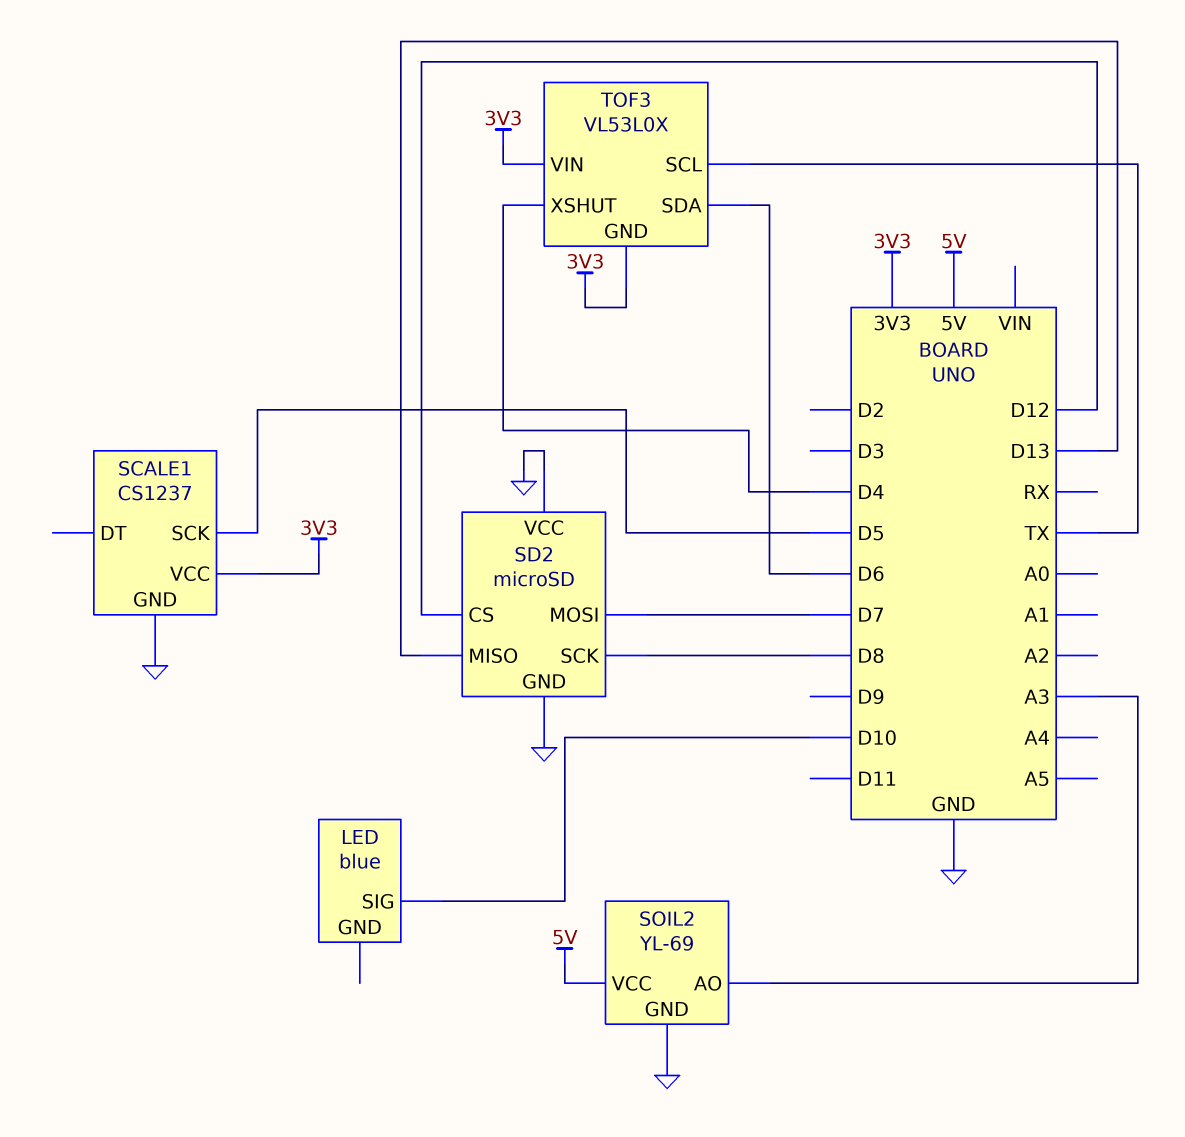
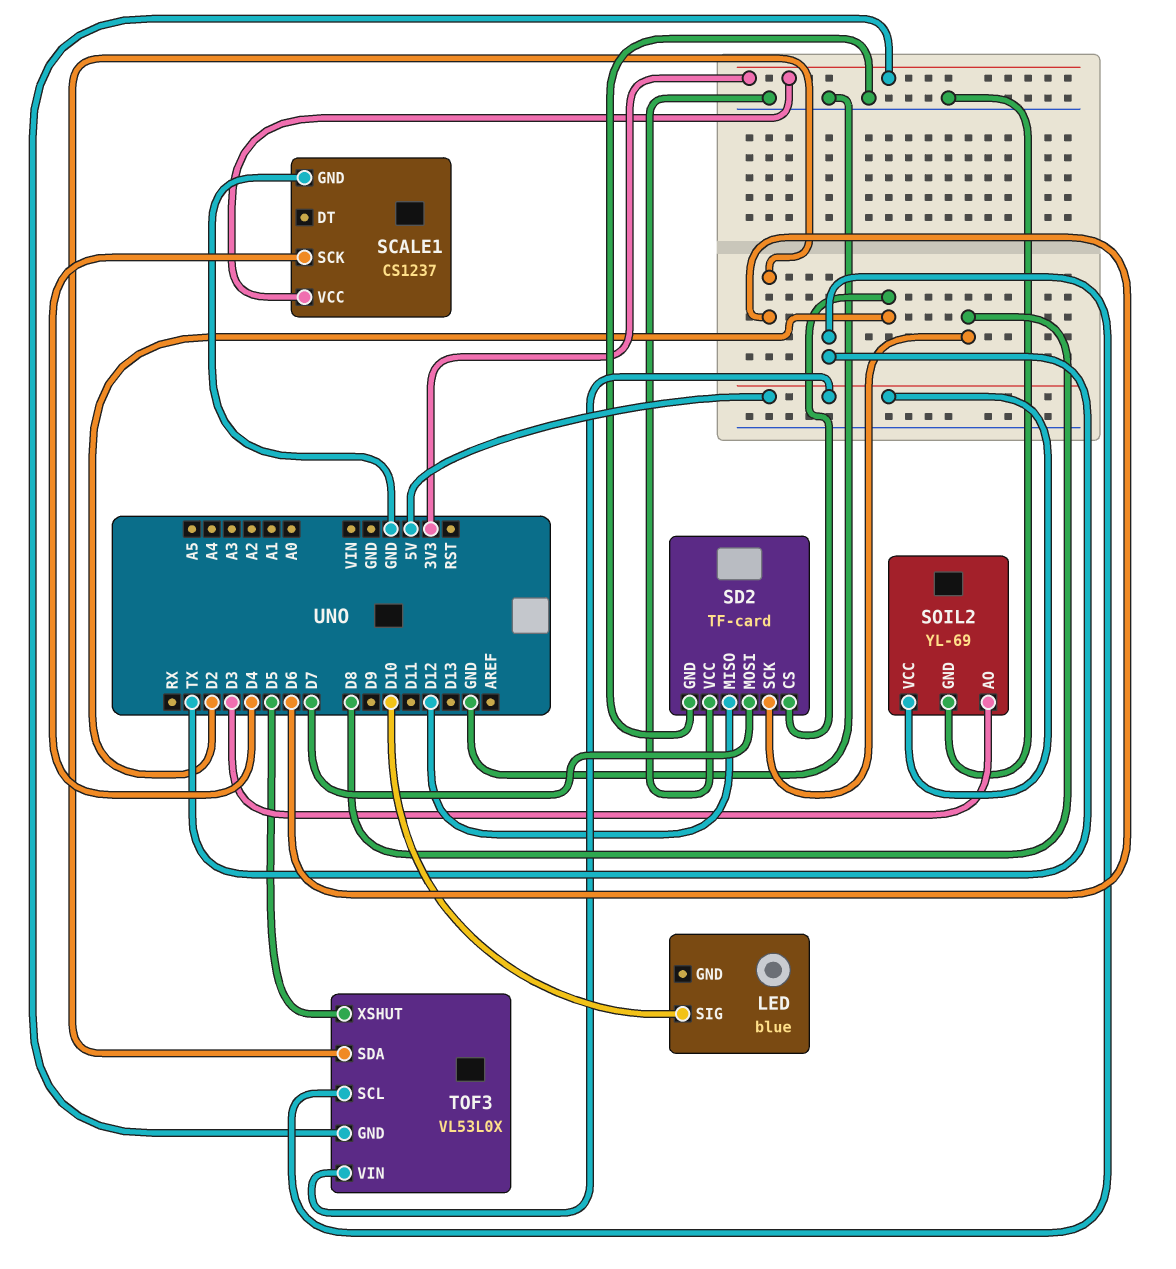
SCALE1 pin SCK: D5 -> D4
SD2: microSD -> TF-card
SD2 pin CS: D12 -> D2
SD2 pin MISO: D13 -> D12
SOIL2 pin AO: A3 -> D3
TOF3 pin VIN: 3V3 -> 5V
TOF3 pin XSHUT: D4 -> D5

